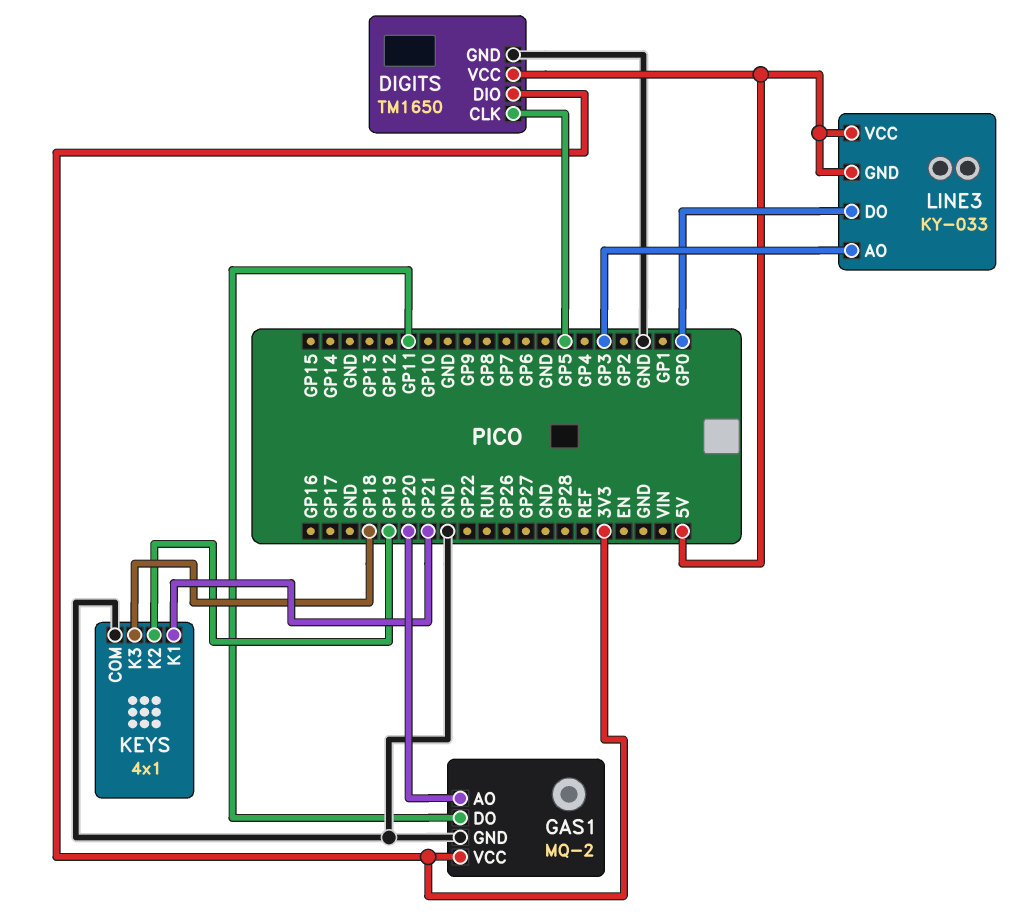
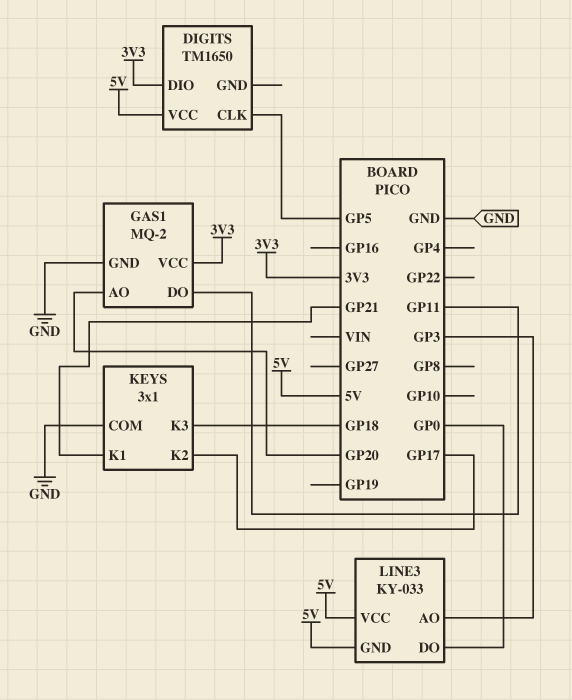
DIGITS pin GND: GND -> none
KEYS: 4x1 -> 3x1
KEYS pin K2: GP19 -> GP17

